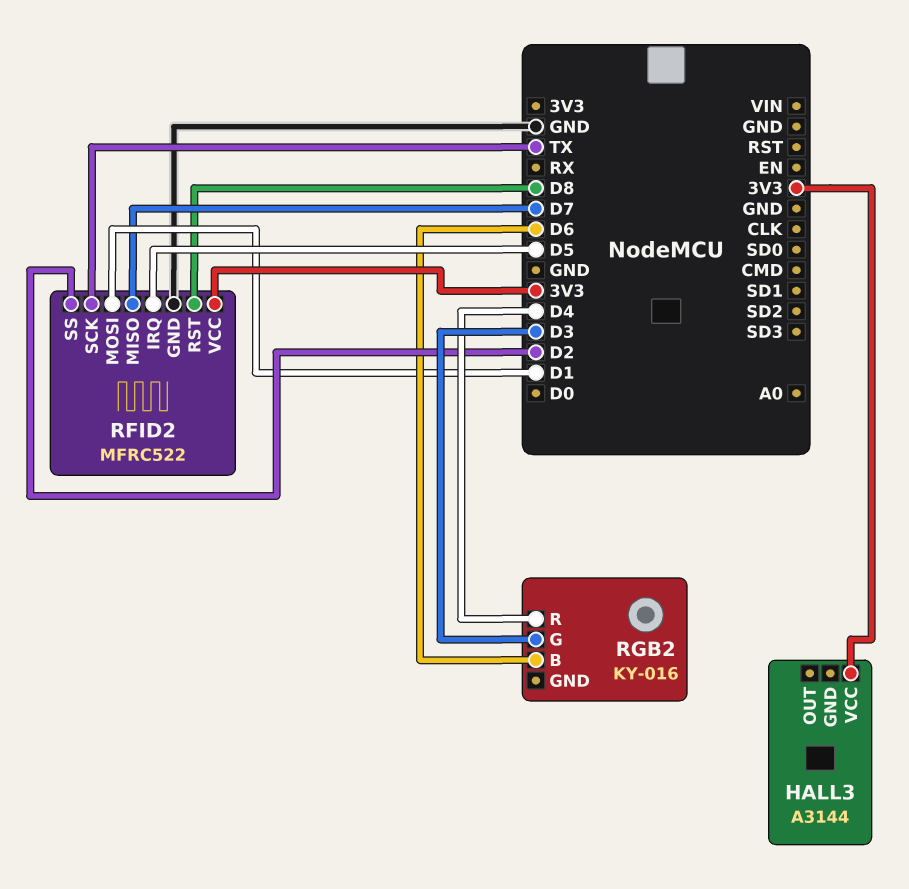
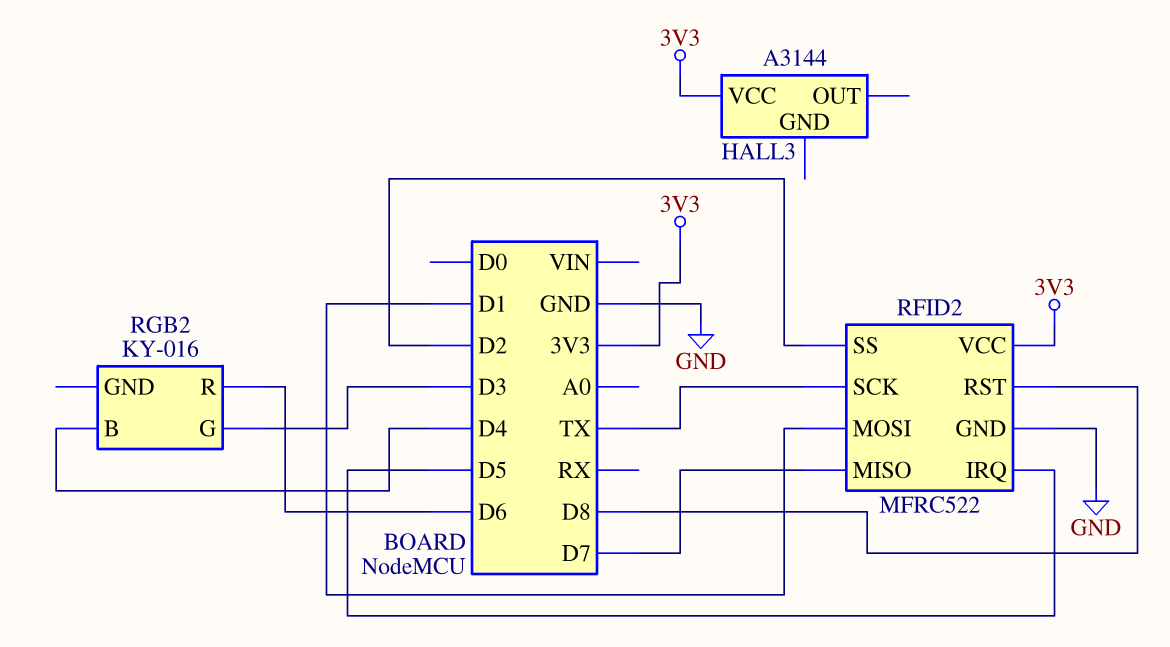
RGB2 pin B: D6 -> D4
RGB2 pin R: D4 -> D6

